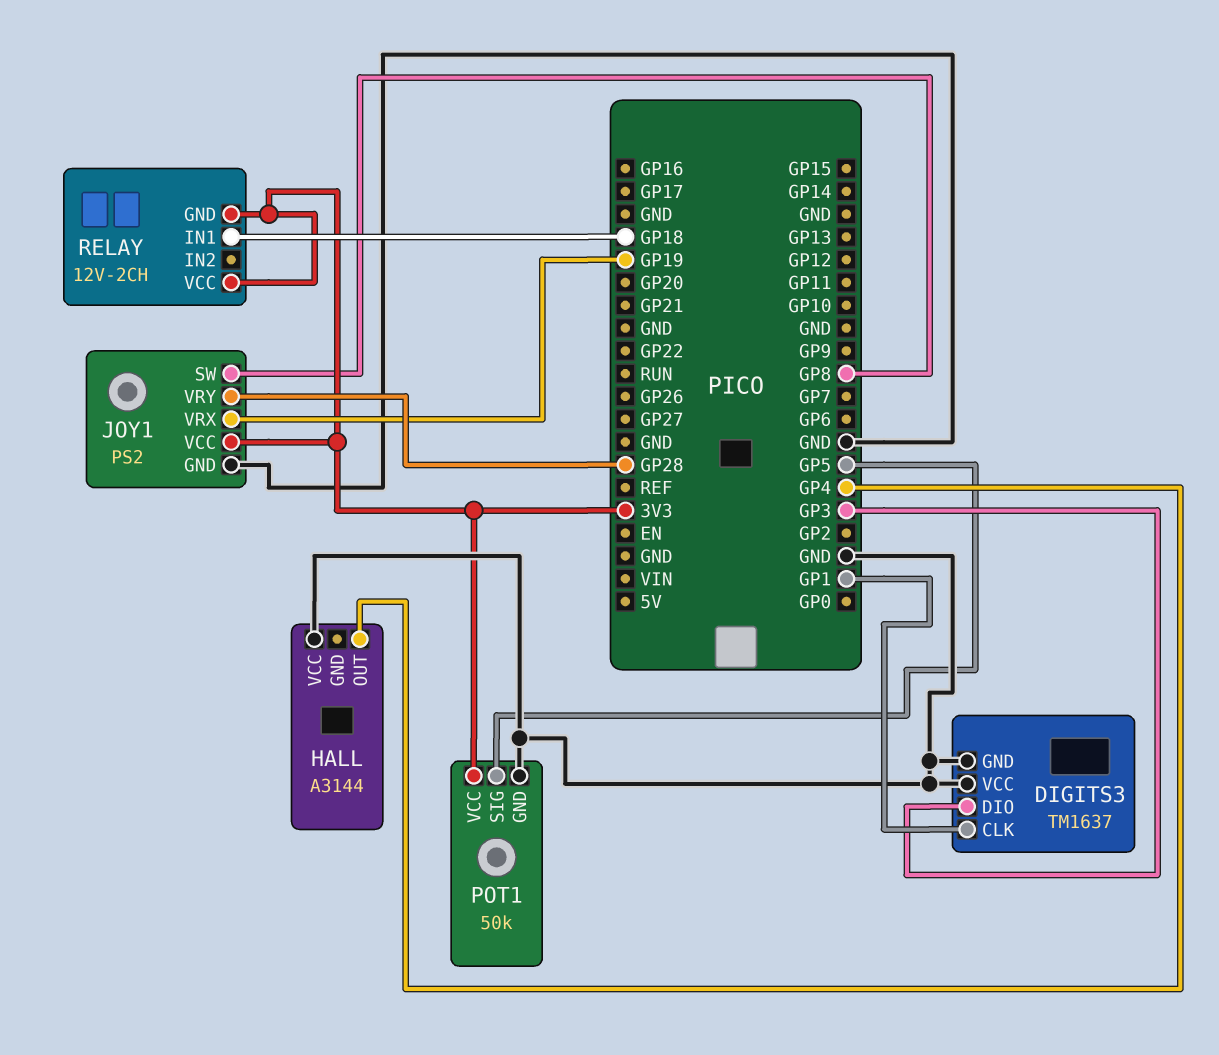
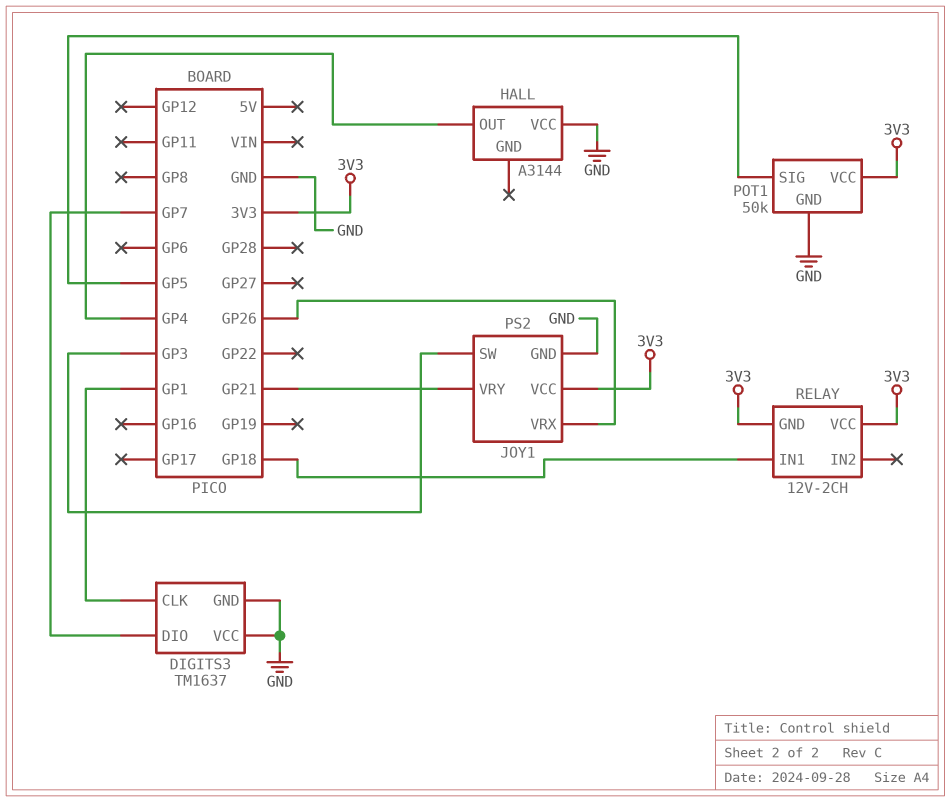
DIGITS3 pin DIO: GP3 -> GP7
JOY1 pin SW: GP8 -> GP3
JOY1 pin VRX: GP19 -> GP26
JOY1 pin VRY: GP28 -> GP21

